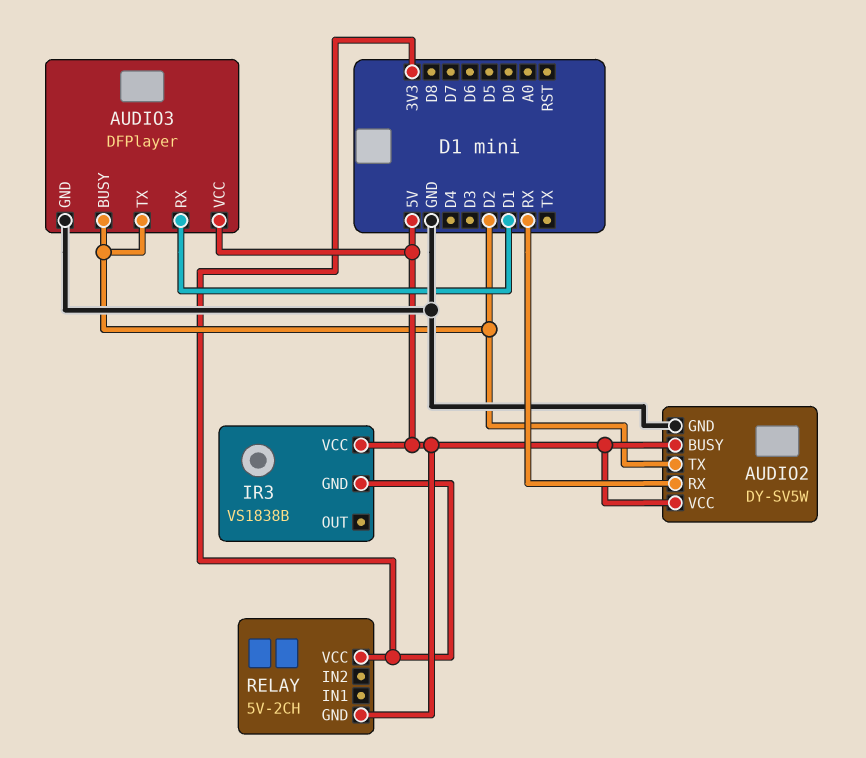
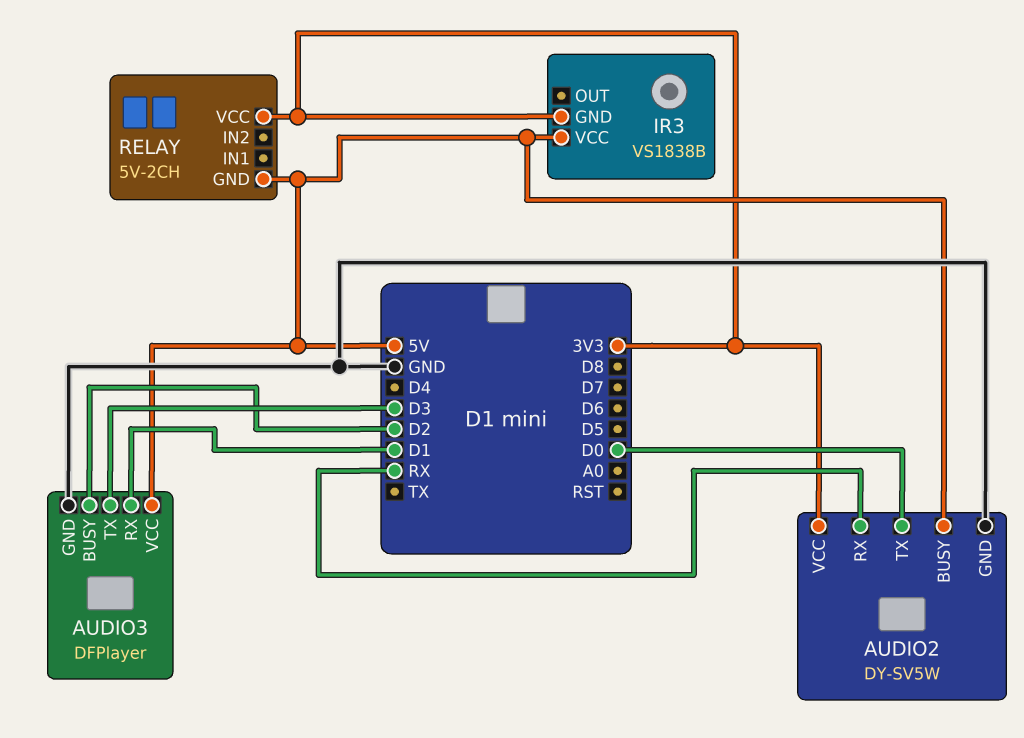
AUDIO2 pin TX: D2 -> D0
AUDIO2 pin VCC: 5V -> 3V3
AUDIO3 pin TX: D2 -> D3

